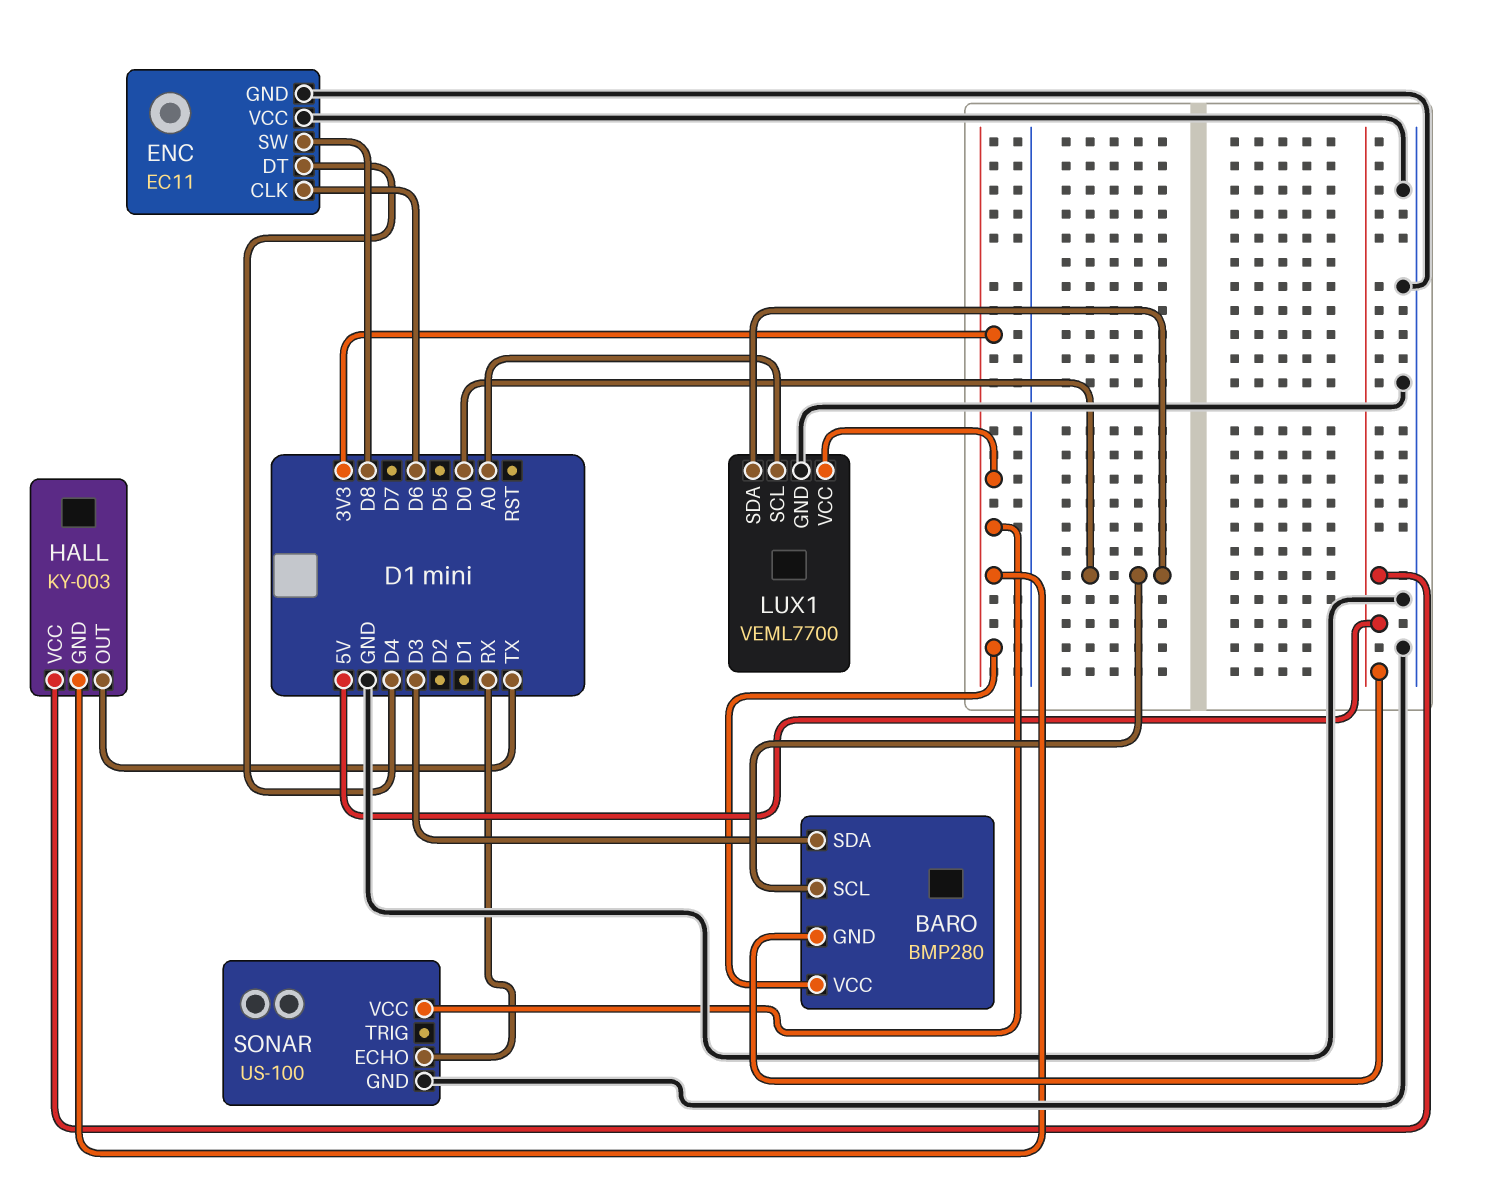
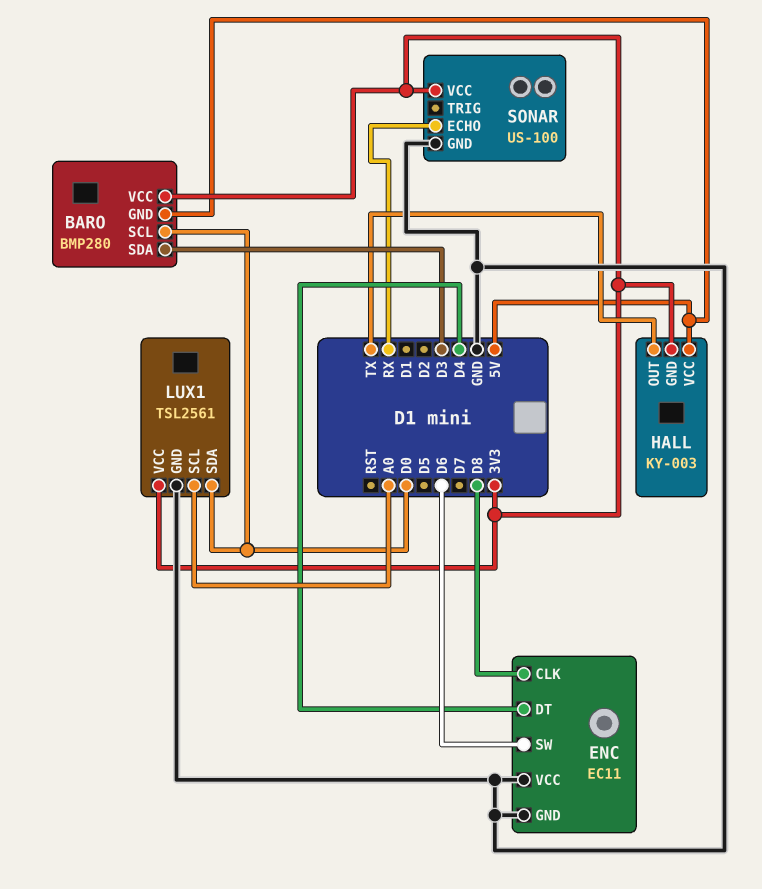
ENC pin CLK: D6 -> D8
ENC pin SW: D8 -> D6
LUX1: VEML7700 -> TSL2561

